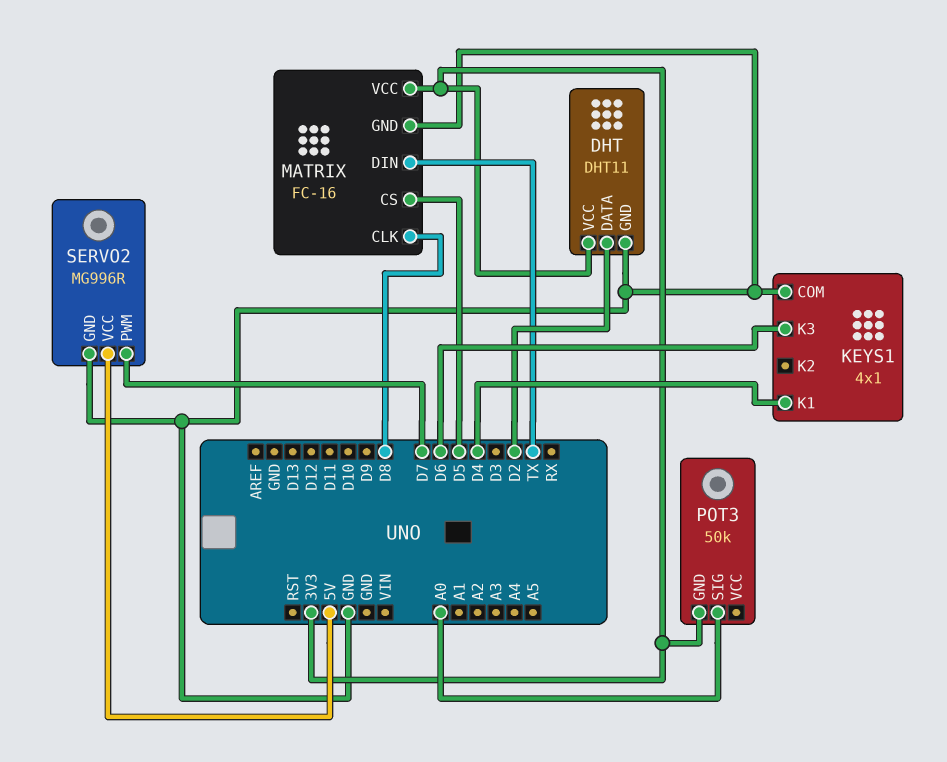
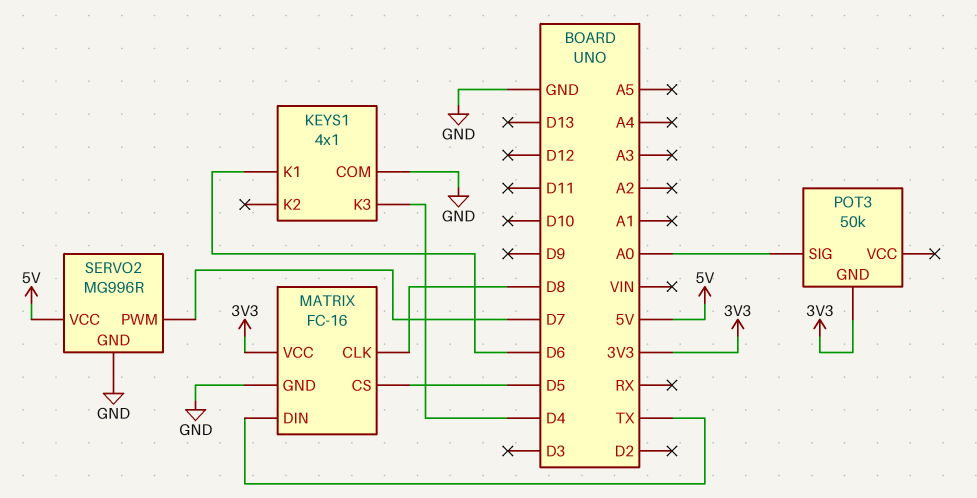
DHT: DHT11 -> none
DHT pin DATA: D2 -> none
DHT pin GND: GND -> none
DHT pin VCC: 3V3 -> none
KEYS1 pin K1: D4 -> D6
KEYS1 pin K3: D6 -> D4

